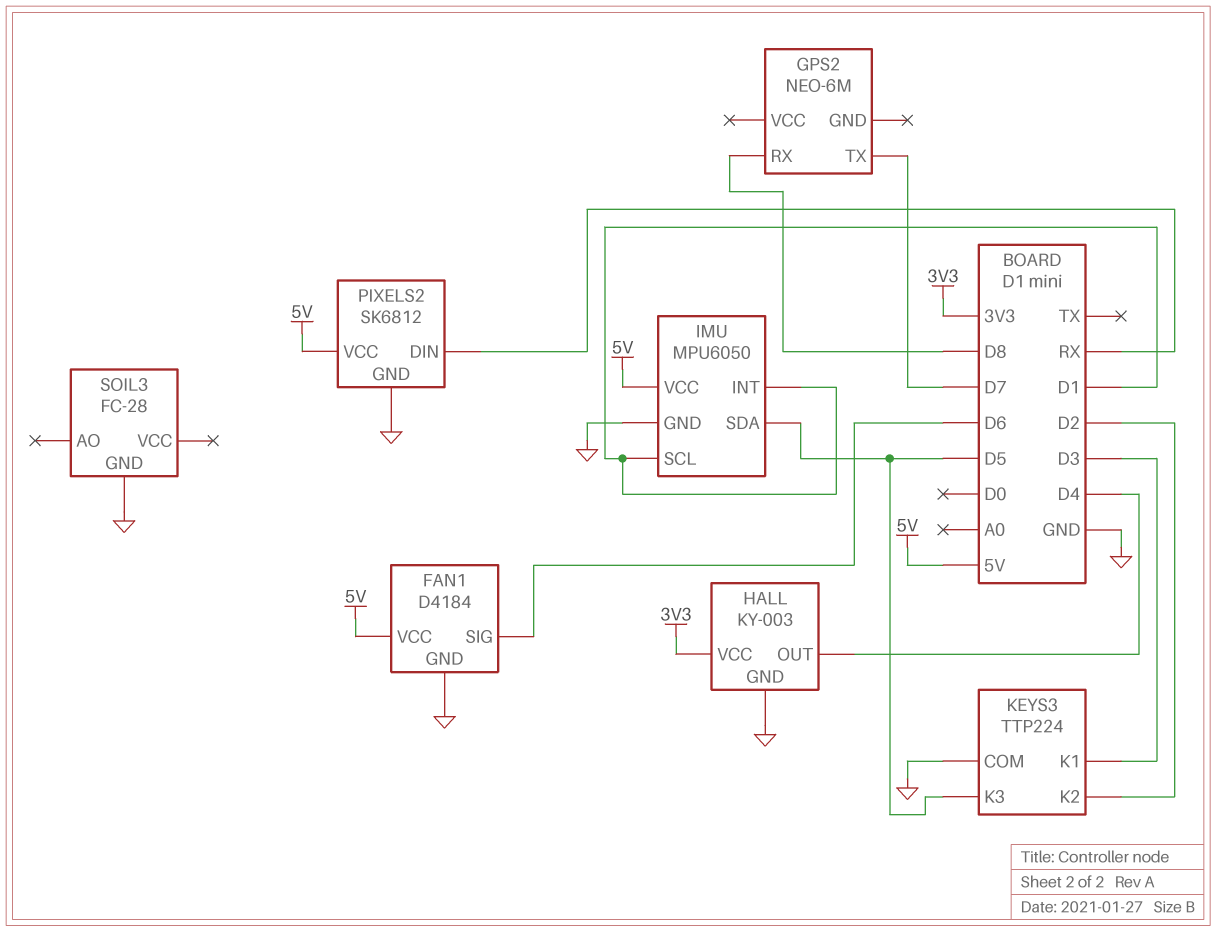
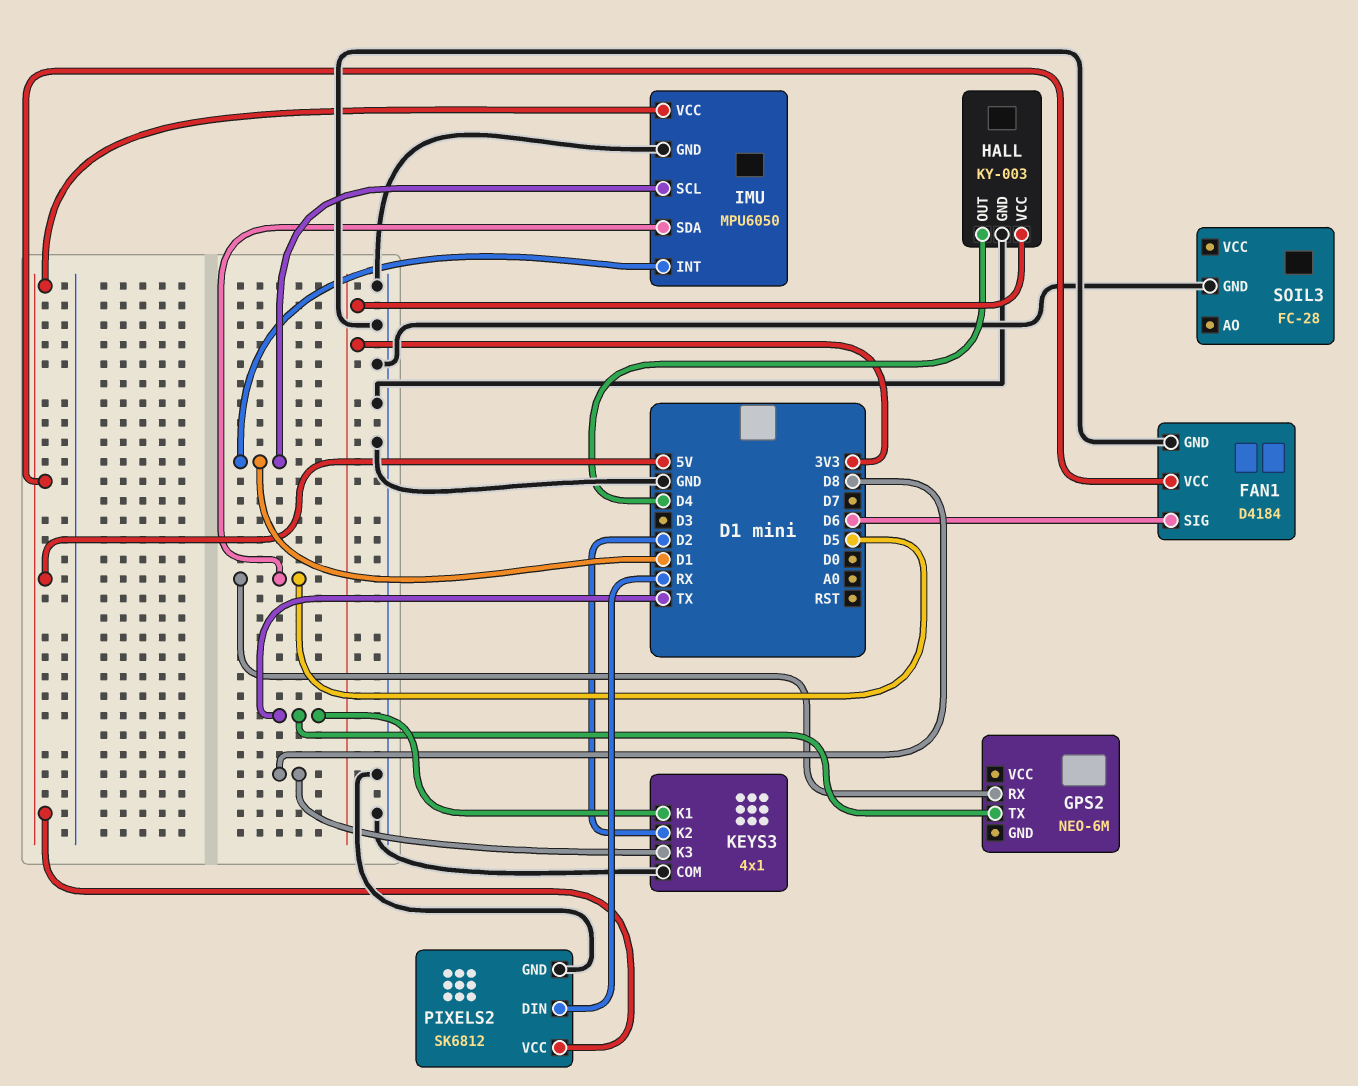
GPS2 pin RX: D8 -> D5
GPS2 pin TX: D7 -> TX
KEYS3: TTP224 -> 4x1
KEYS3 pin K1: D3 -> TX
KEYS3 pin K3: D5 -> D8

